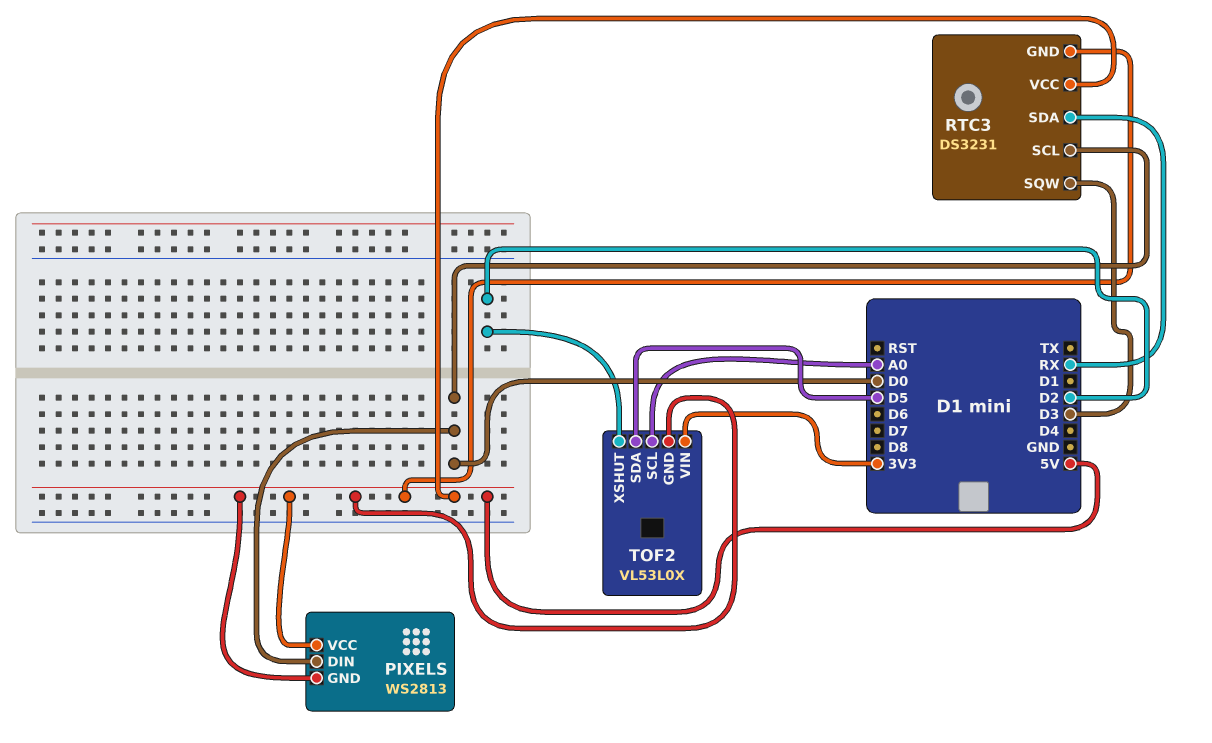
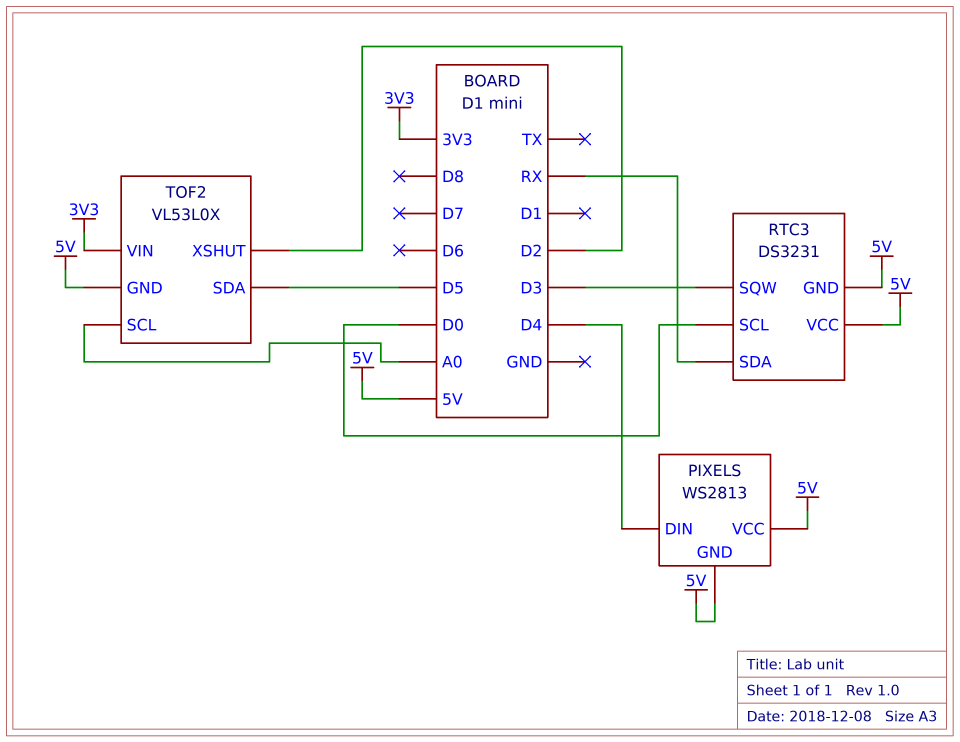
PIXELS pin DIN: D0 -> D4

